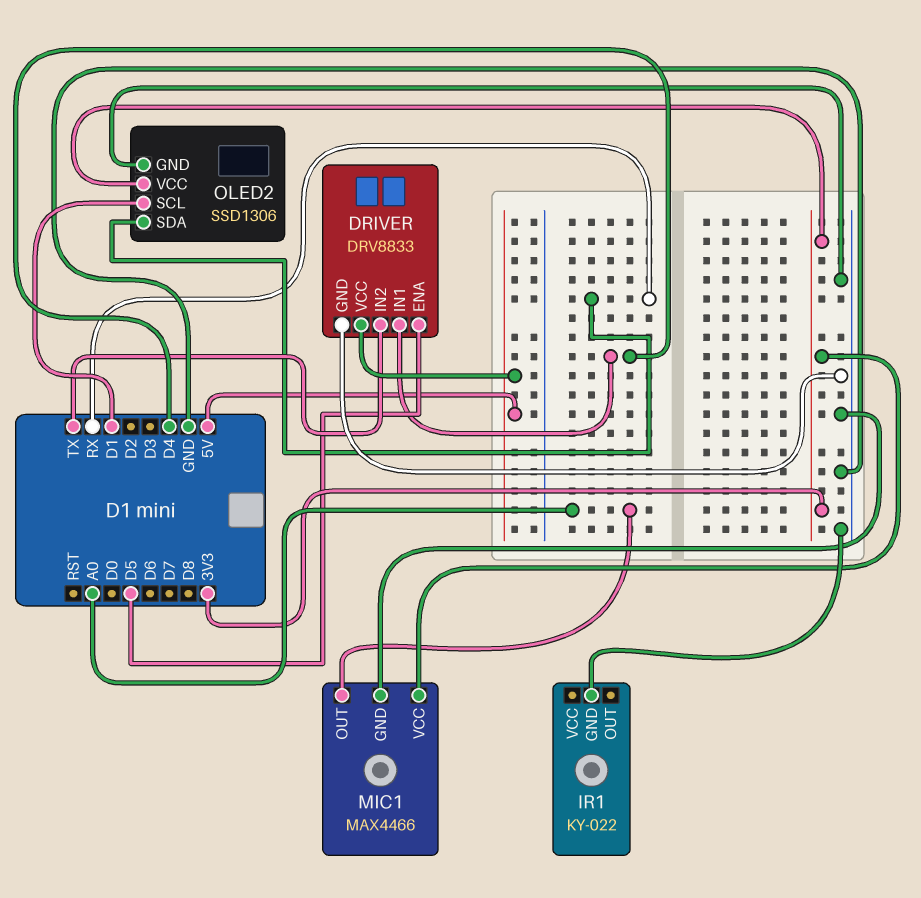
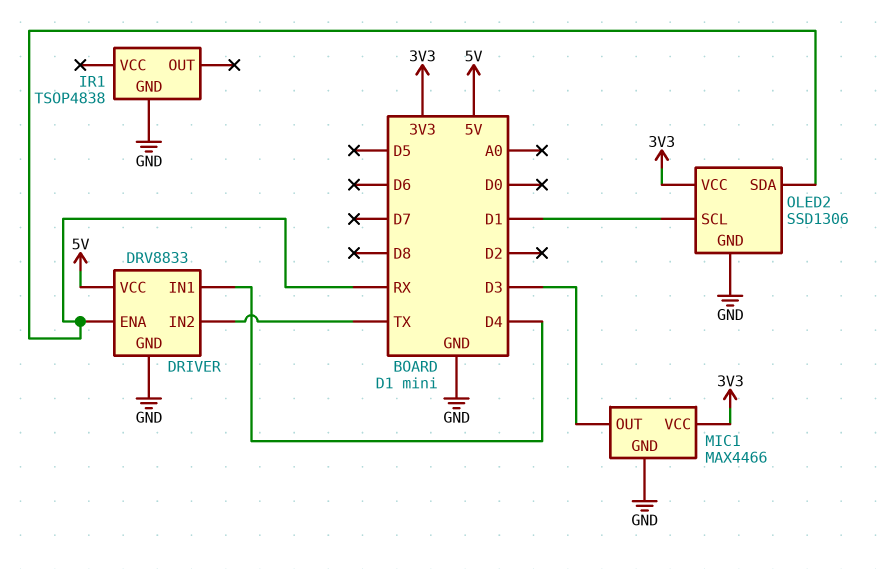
DRIVER pin ENA: D5 -> RX
IR1: KY-022 -> TSOP4838
MIC1 pin OUT: A0 -> D3

